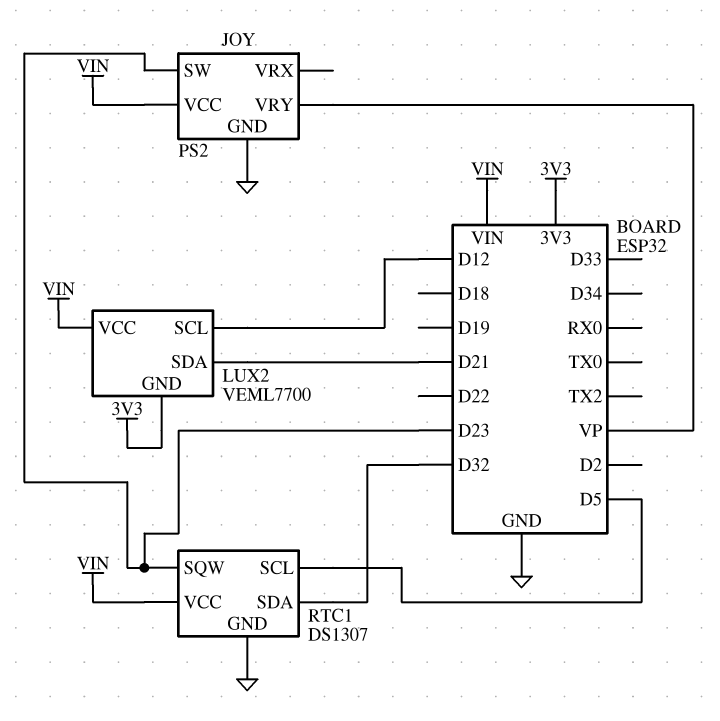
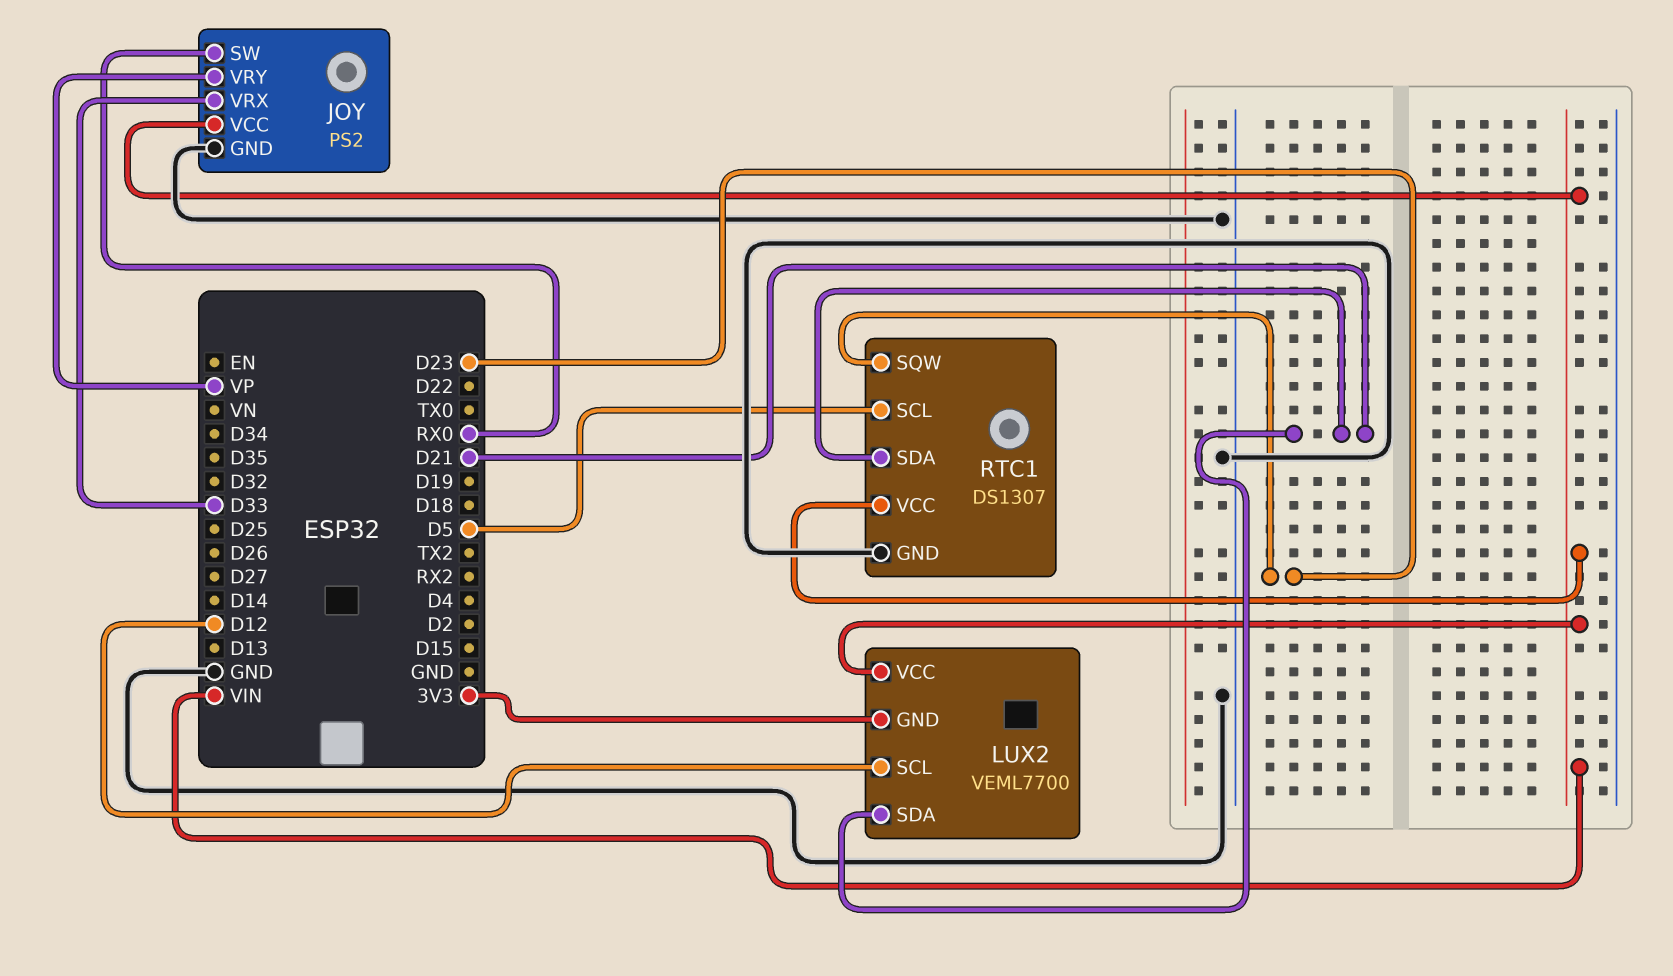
JOY pin SW: D23 -> RX0
JOY pin VRX: none -> D33
RTC1 pin SDA: D32 -> D21

